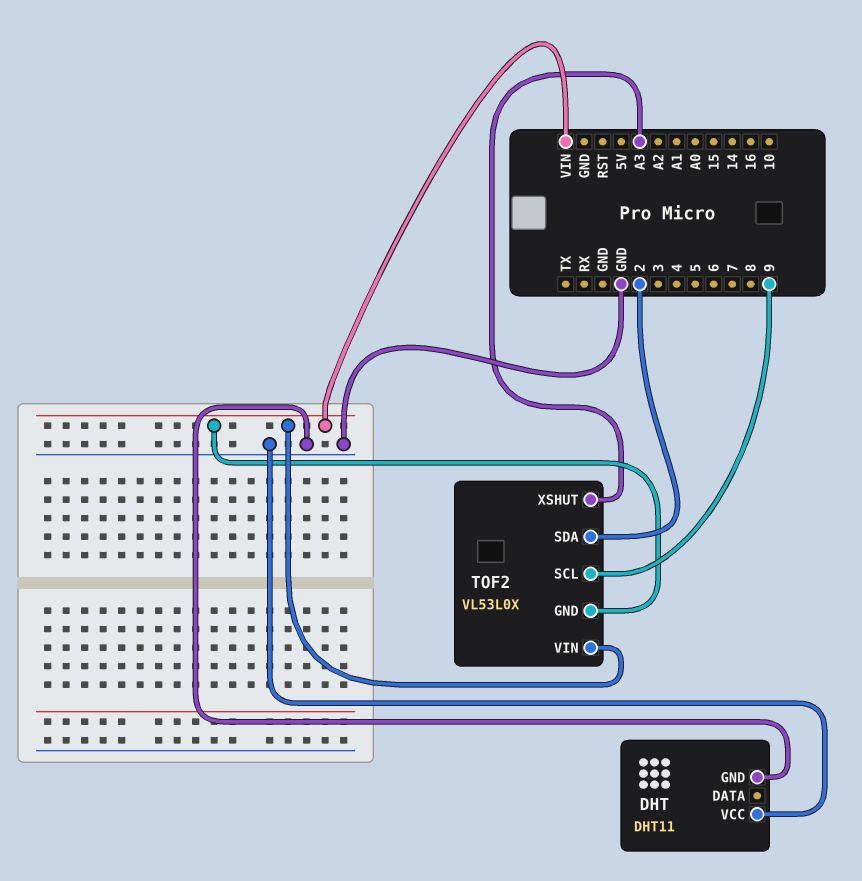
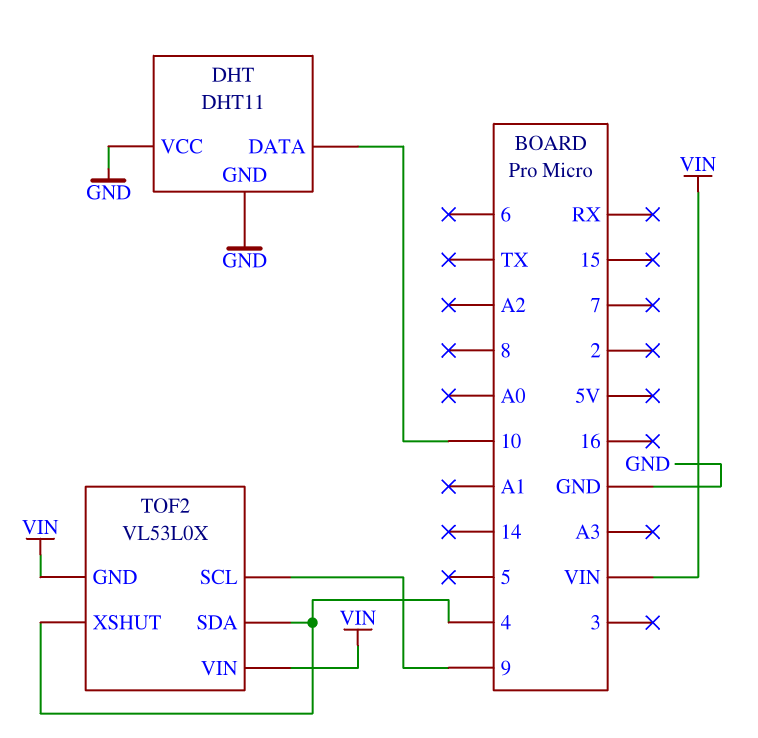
DHT pin DATA: none -> 10
TOF2 pin SDA: 2 -> 4
TOF2 pin XSHUT: A3 -> 4

